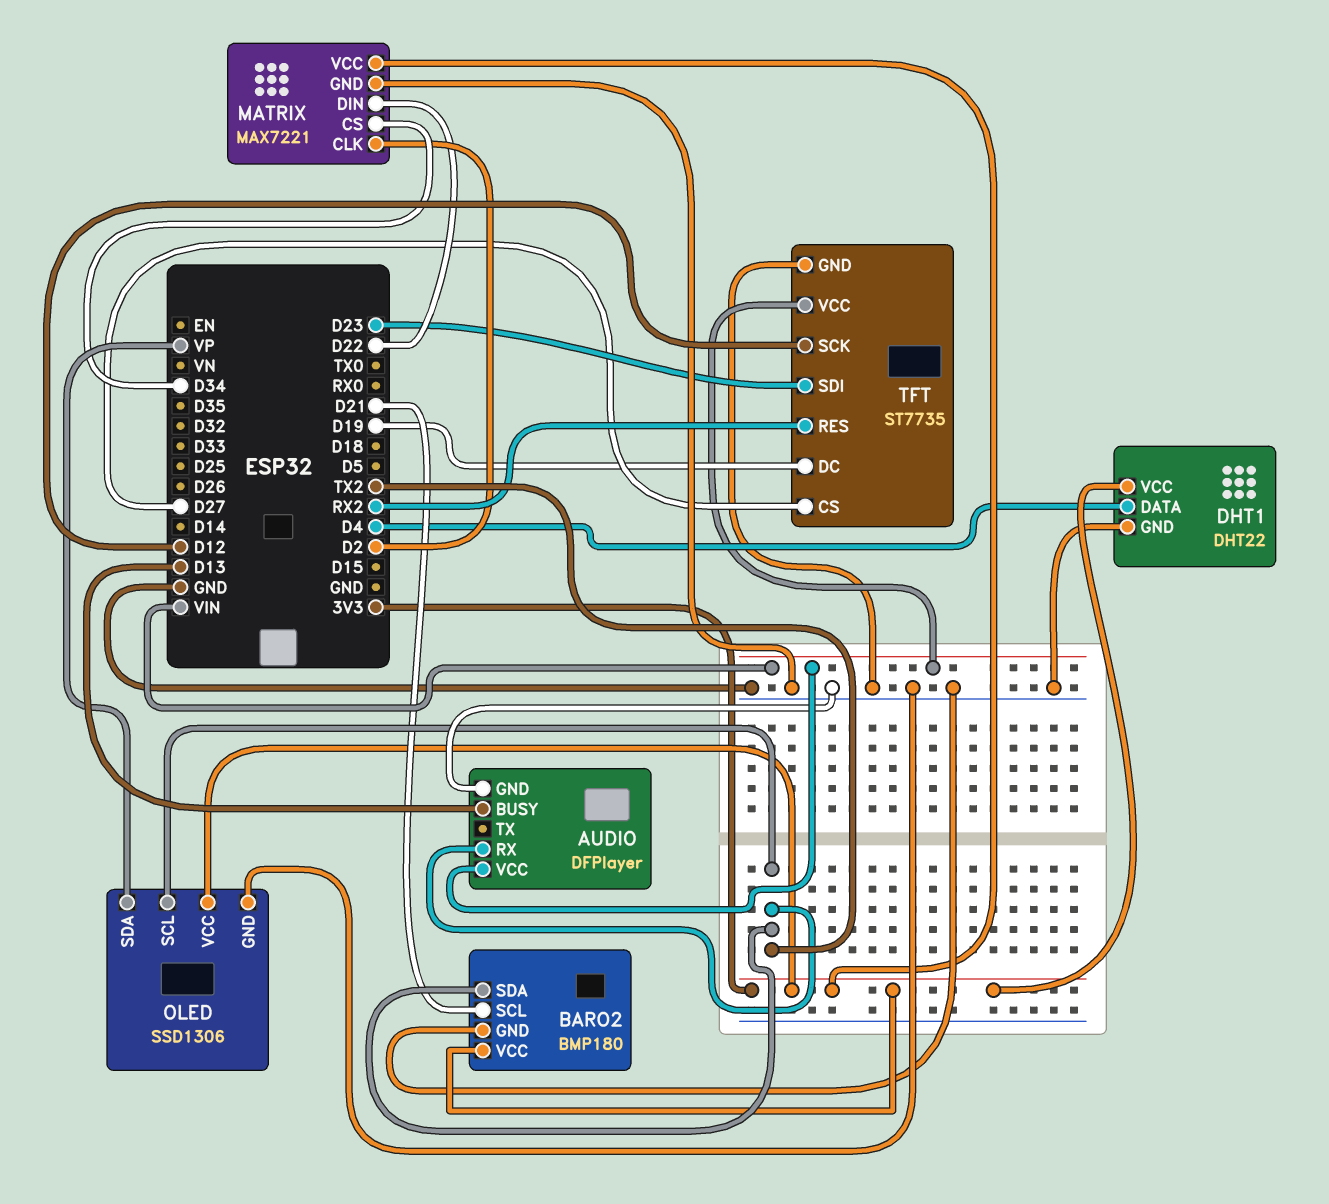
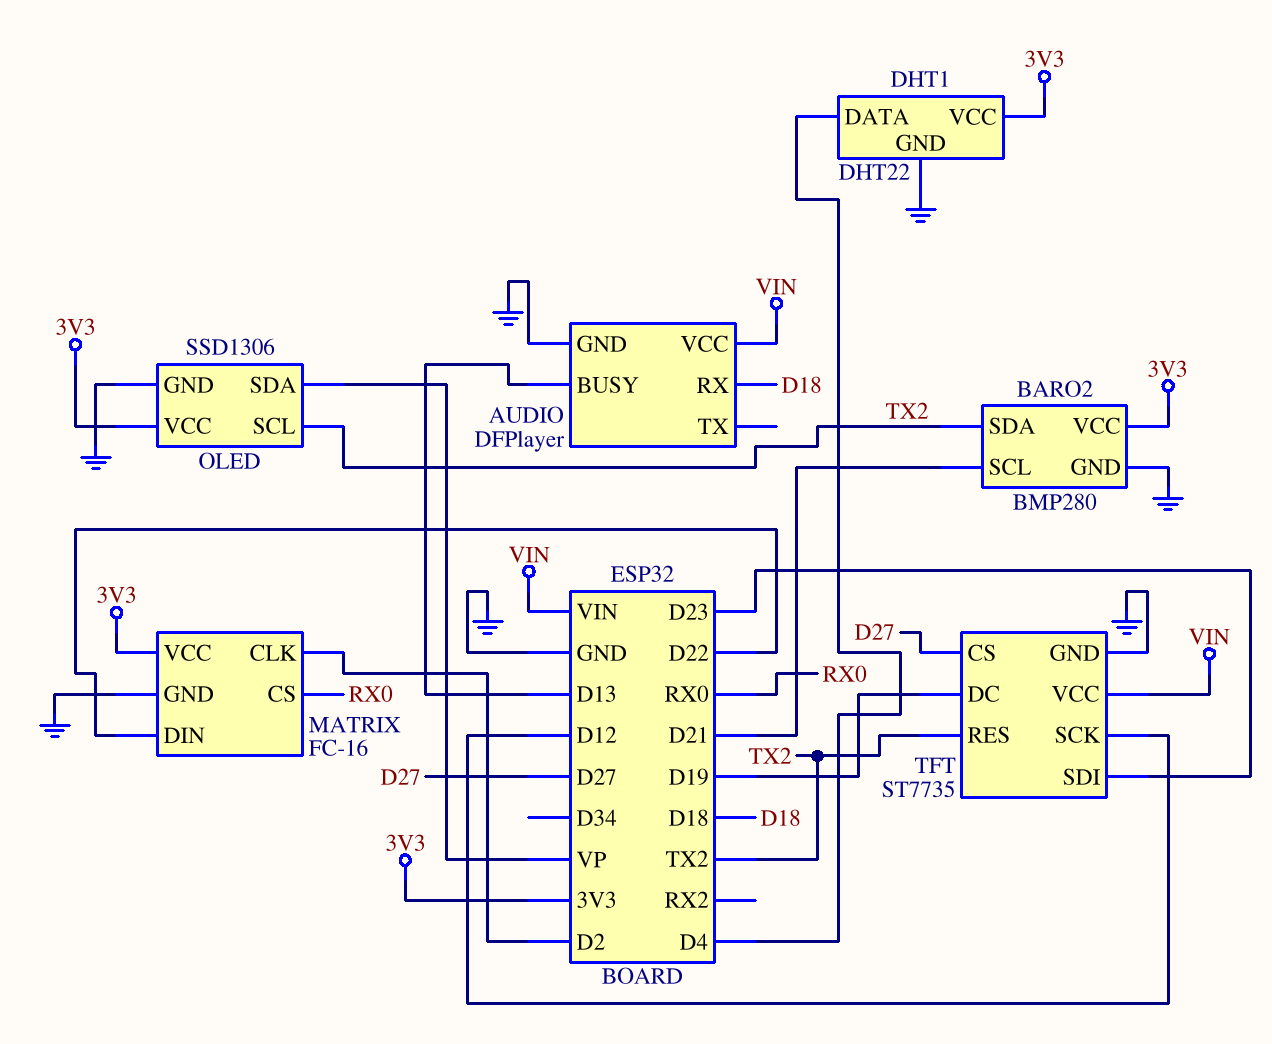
AUDIO pin RX: TX2 -> D18
BARO2: BMP180 -> BMP280
MATRIX: MAX7221 -> FC-16
MATRIX pin CS: D34 -> RX0
TFT pin RES: RX2 -> TX2

